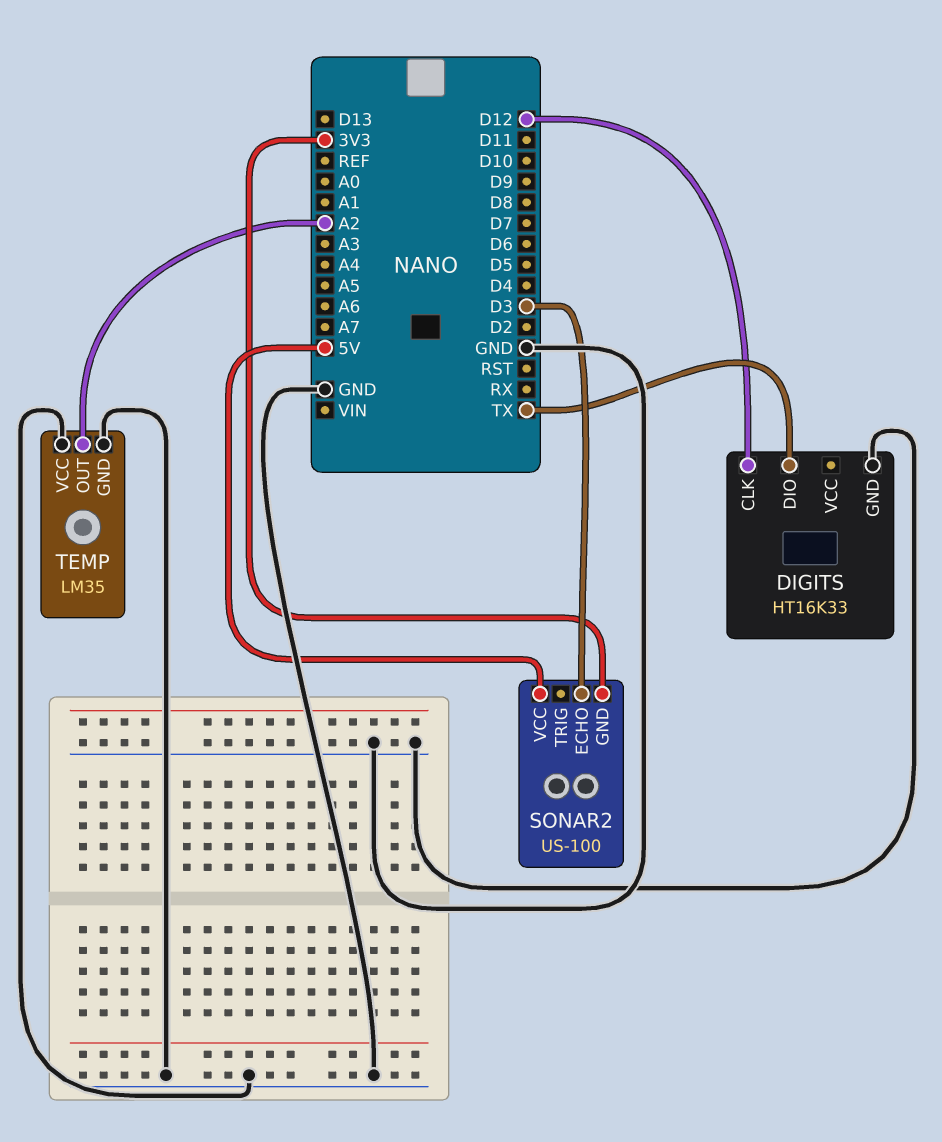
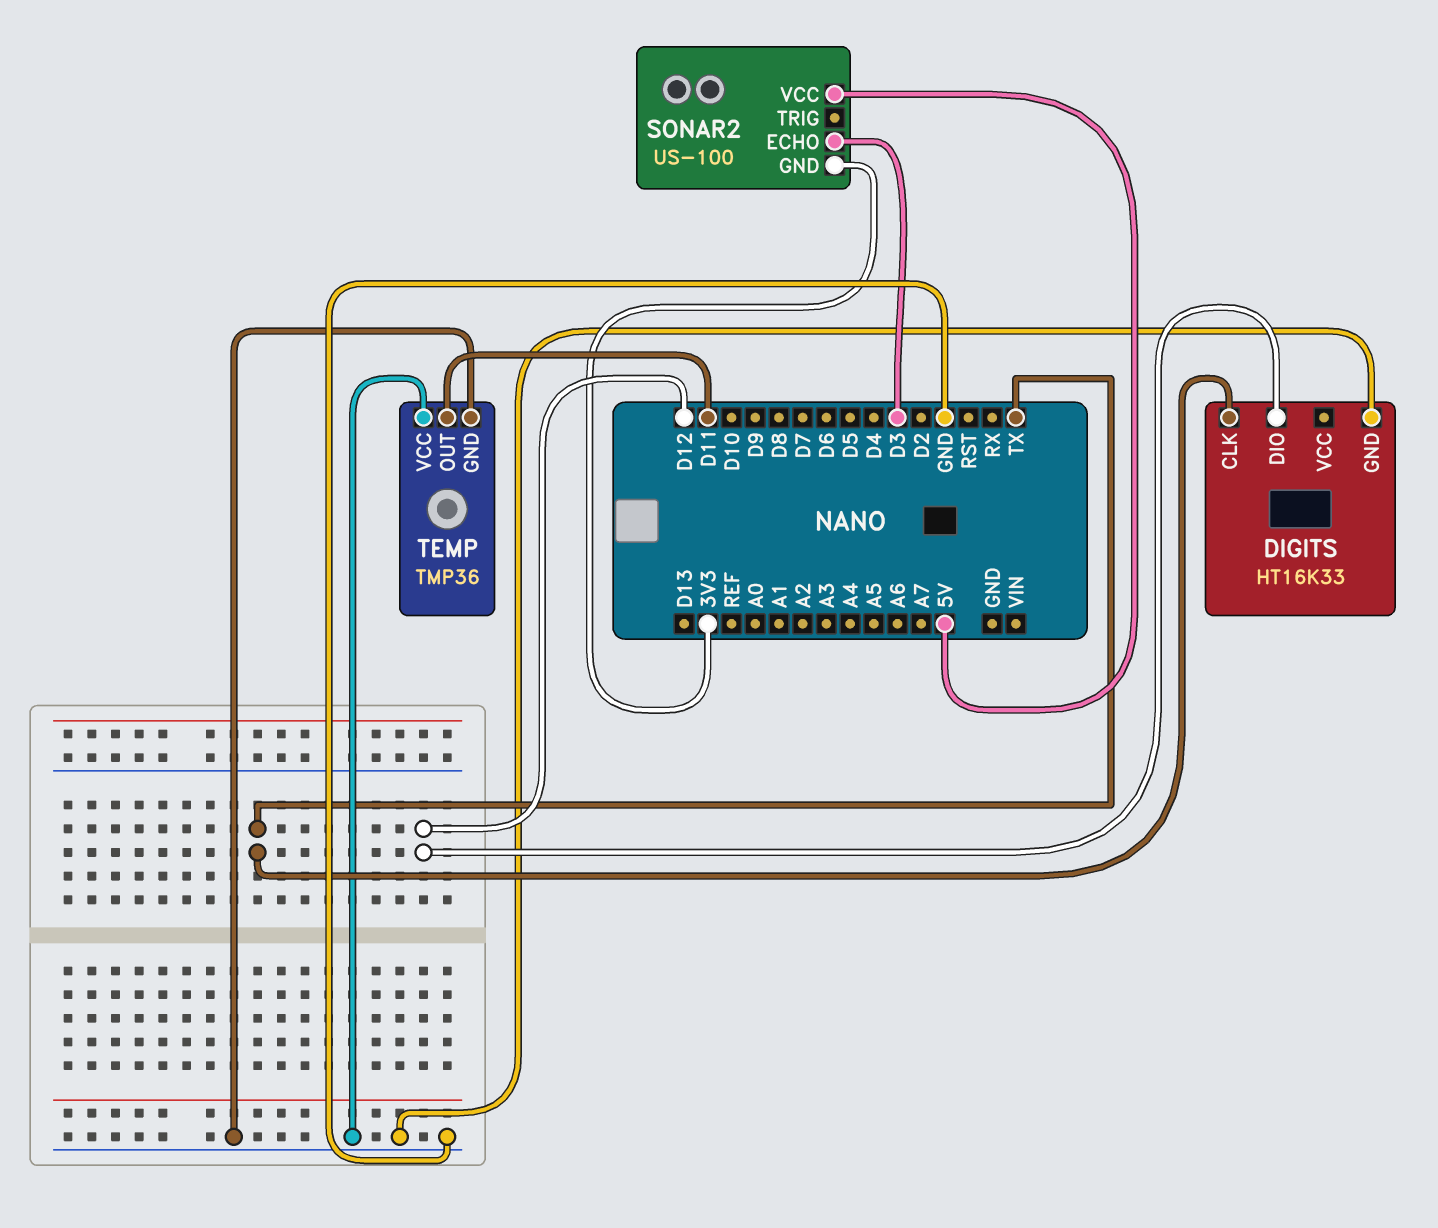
DIGITS pin CLK: D12 -> TX
DIGITS pin DIO: TX -> D12
TEMP: LM35 -> TMP36
TEMP pin OUT: A2 -> D11

